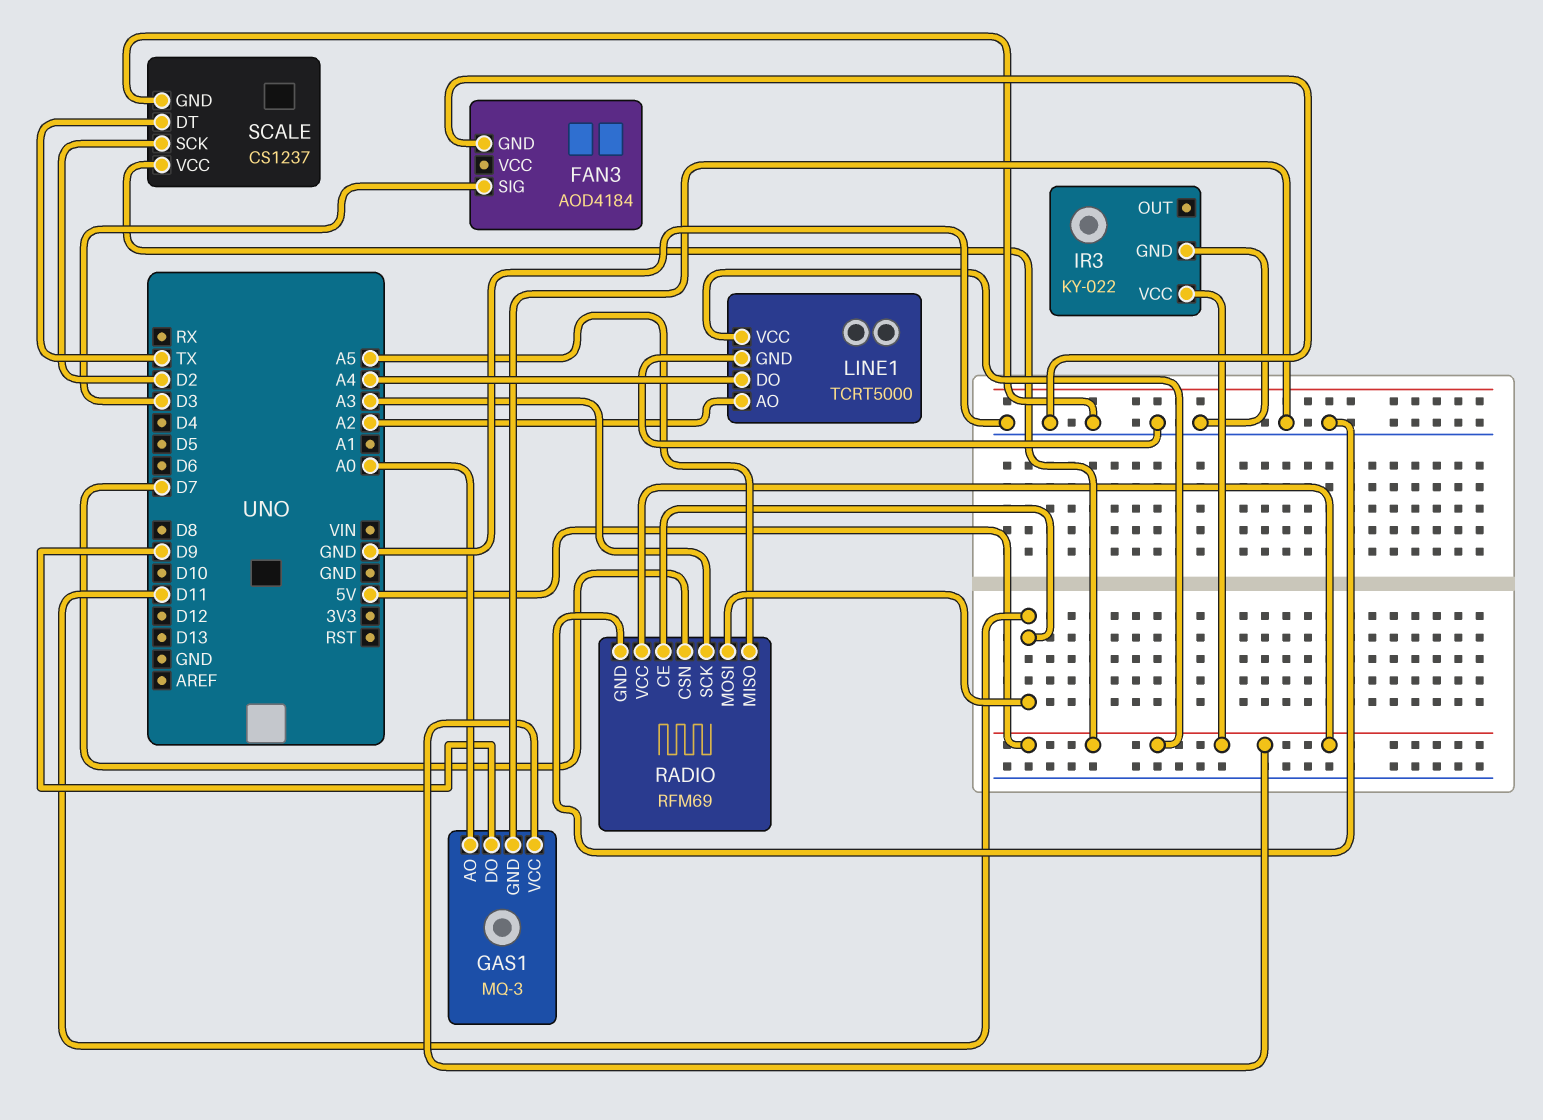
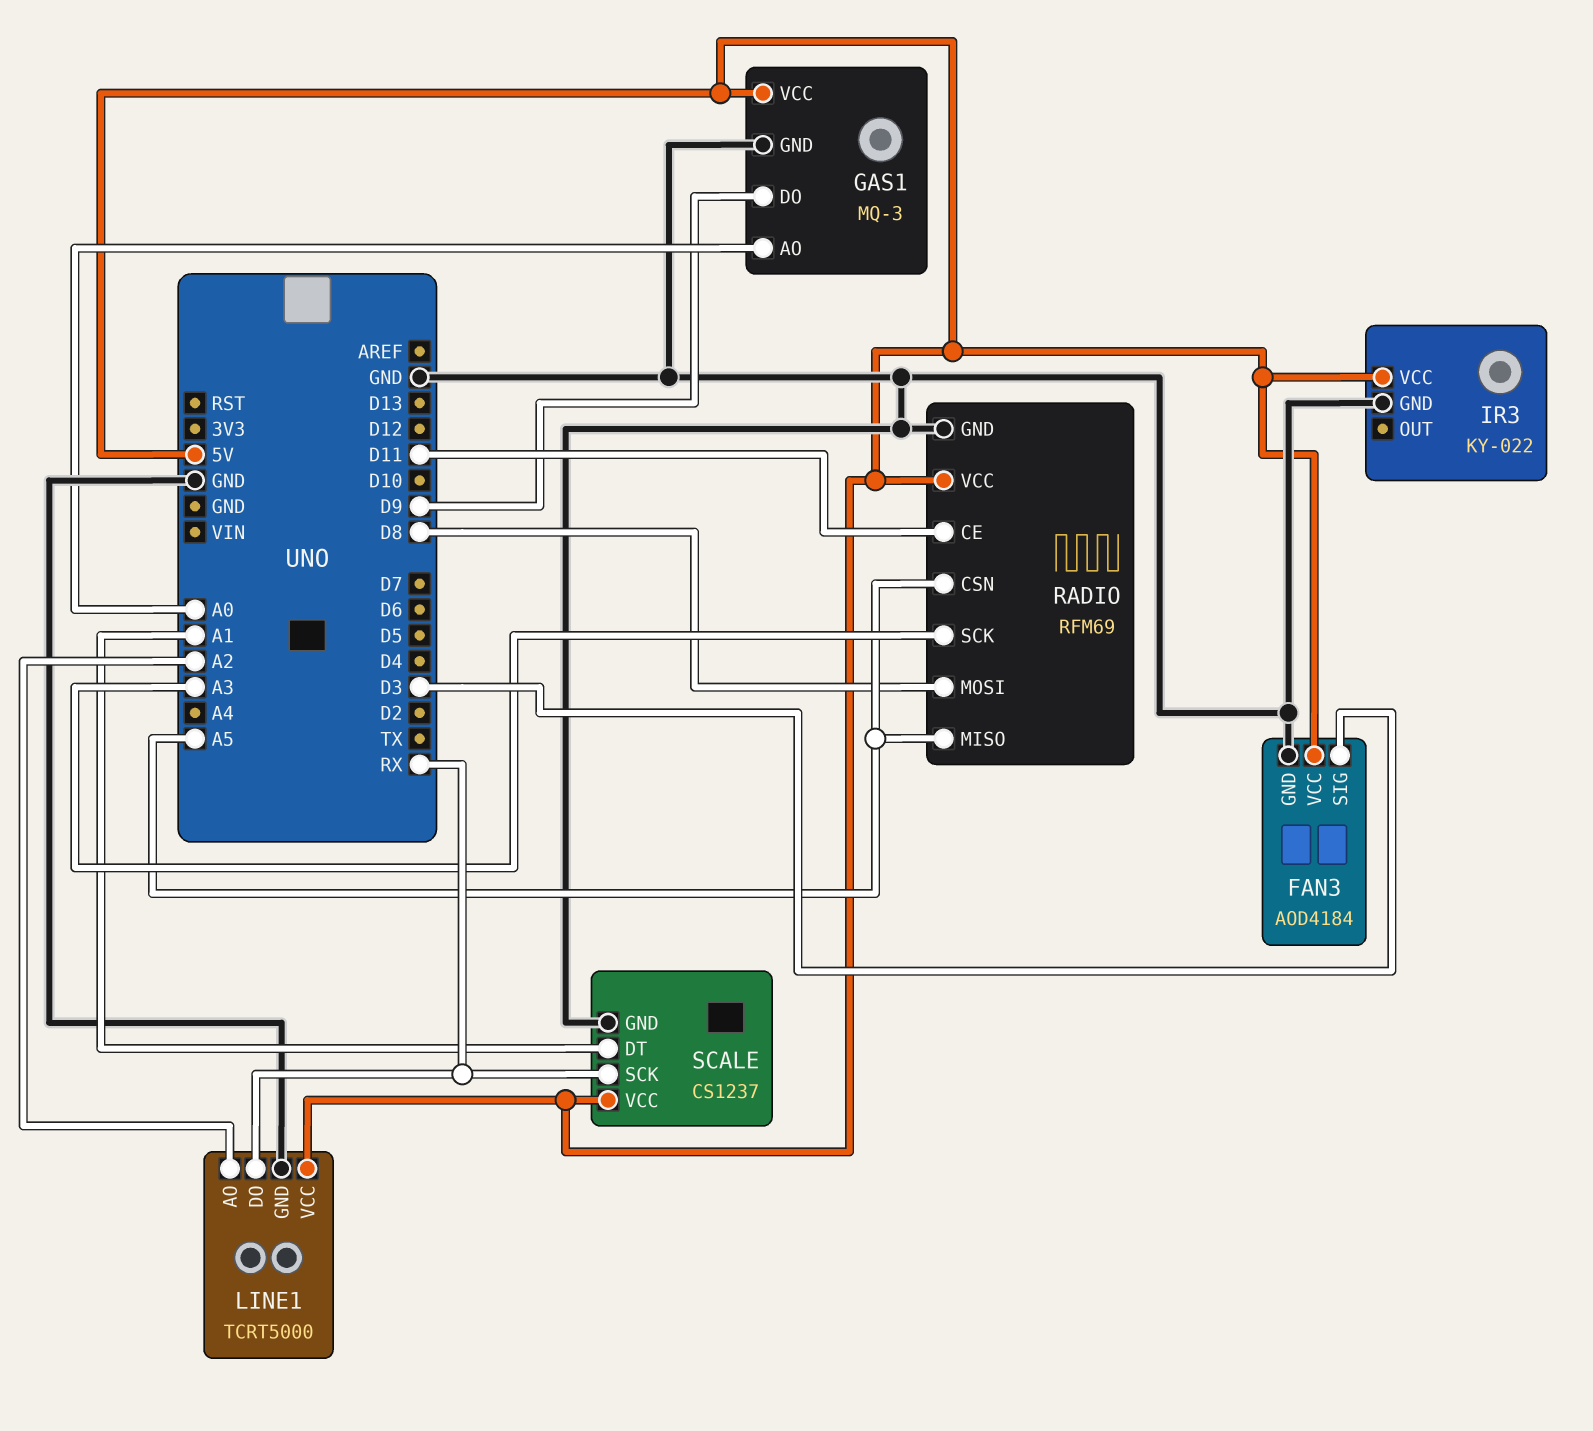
FAN3 pin VCC: none -> 5V
LINE1 pin DO: A4 -> RX
RADIO pin CSN: D7 -> A5
RADIO pin MOSI: D11 -> D8
SCALE pin DT: TX -> A1
SCALE pin SCK: D2 -> RX

